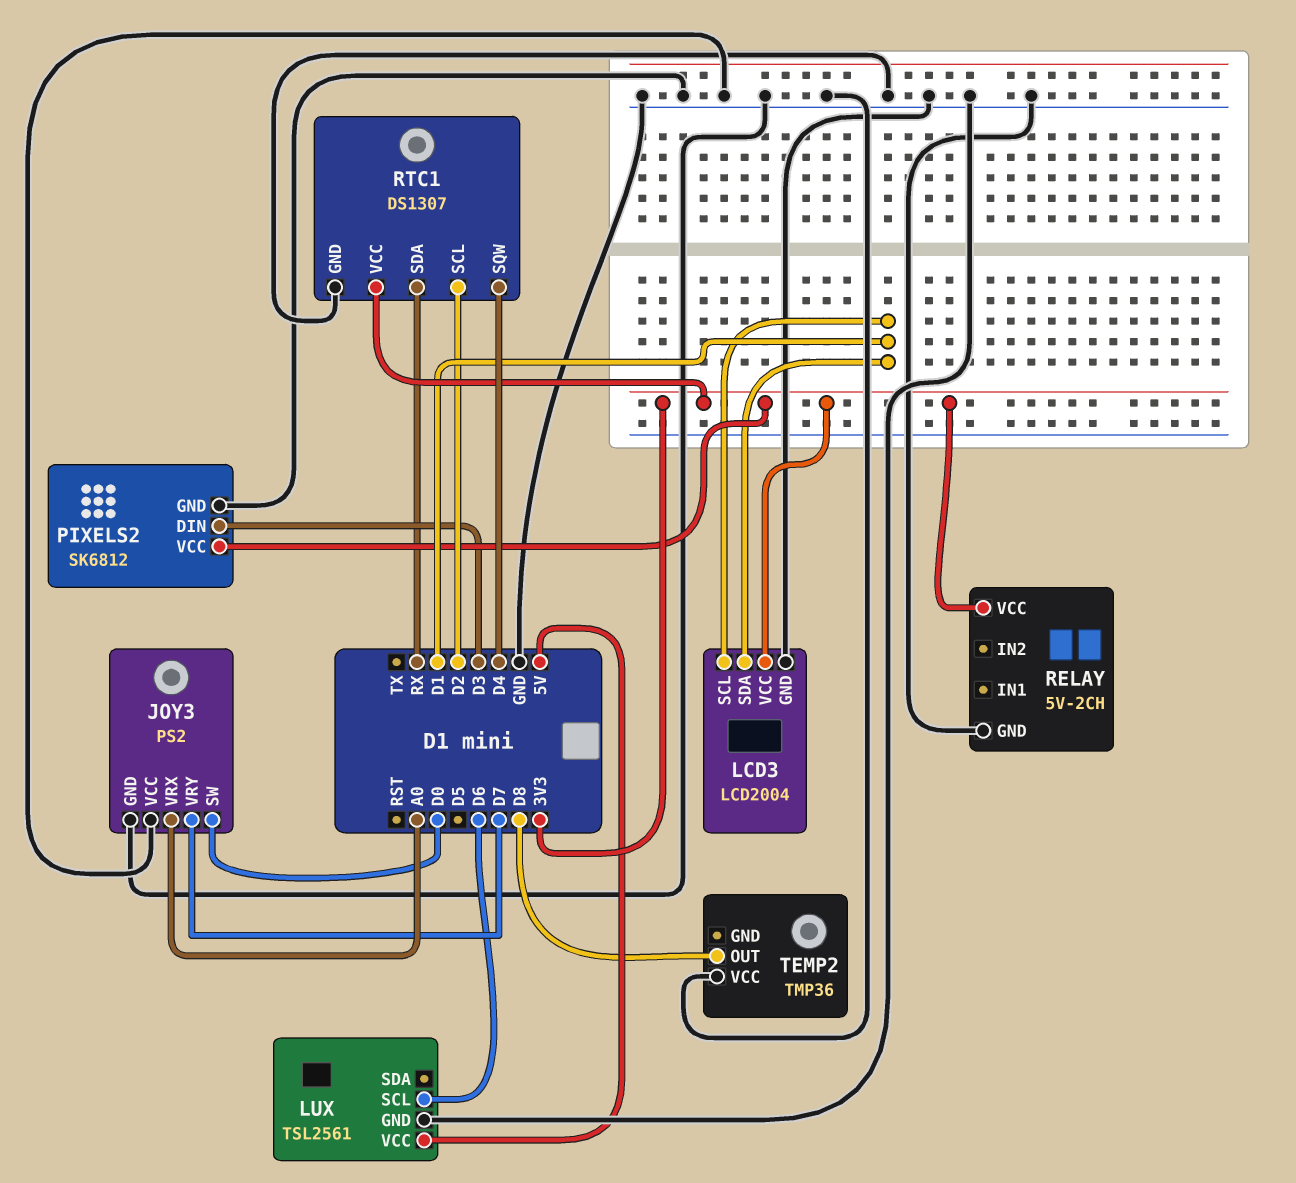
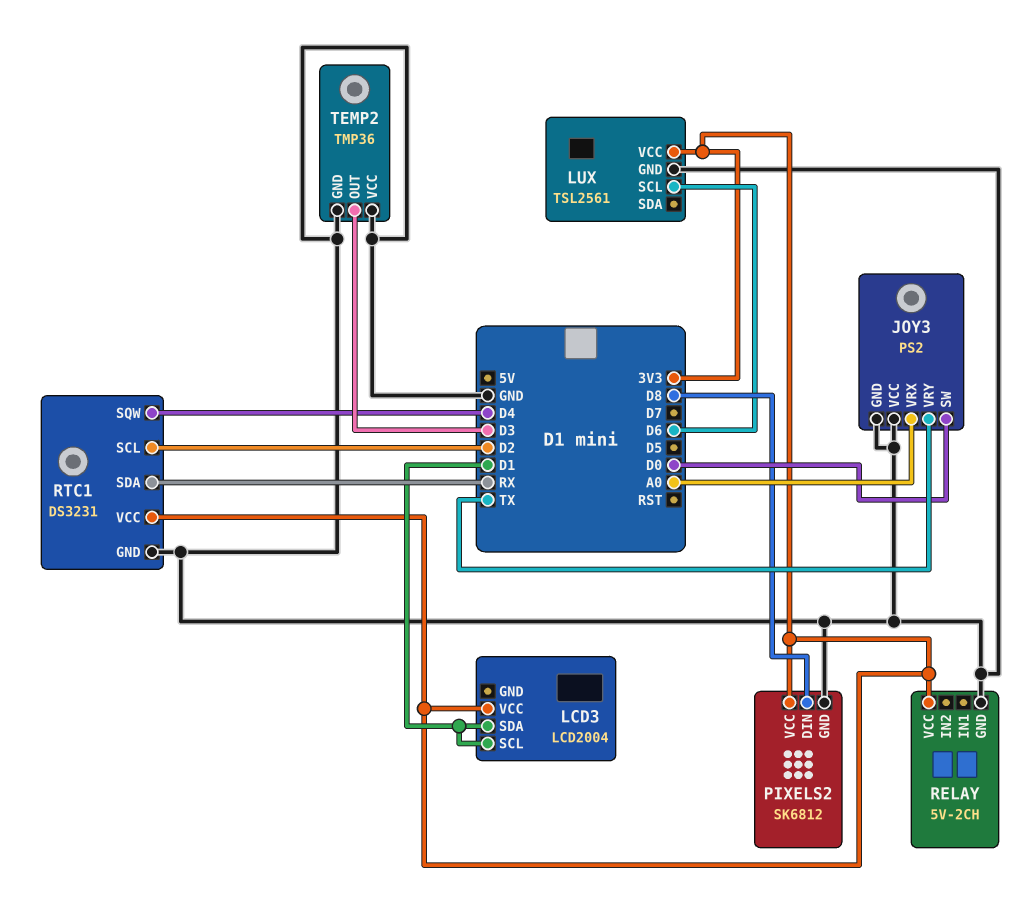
JOY3 pin VRY: D7 -> TX
LCD3 pin GND: GND -> none
LUX pin VCC: 5V -> 3V3
PIXELS2 pin DIN: D3 -> D8
RTC1: DS1307 -> DS3231
TEMP2 pin GND: none -> GND
TEMP2 pin OUT: D8 -> D3

